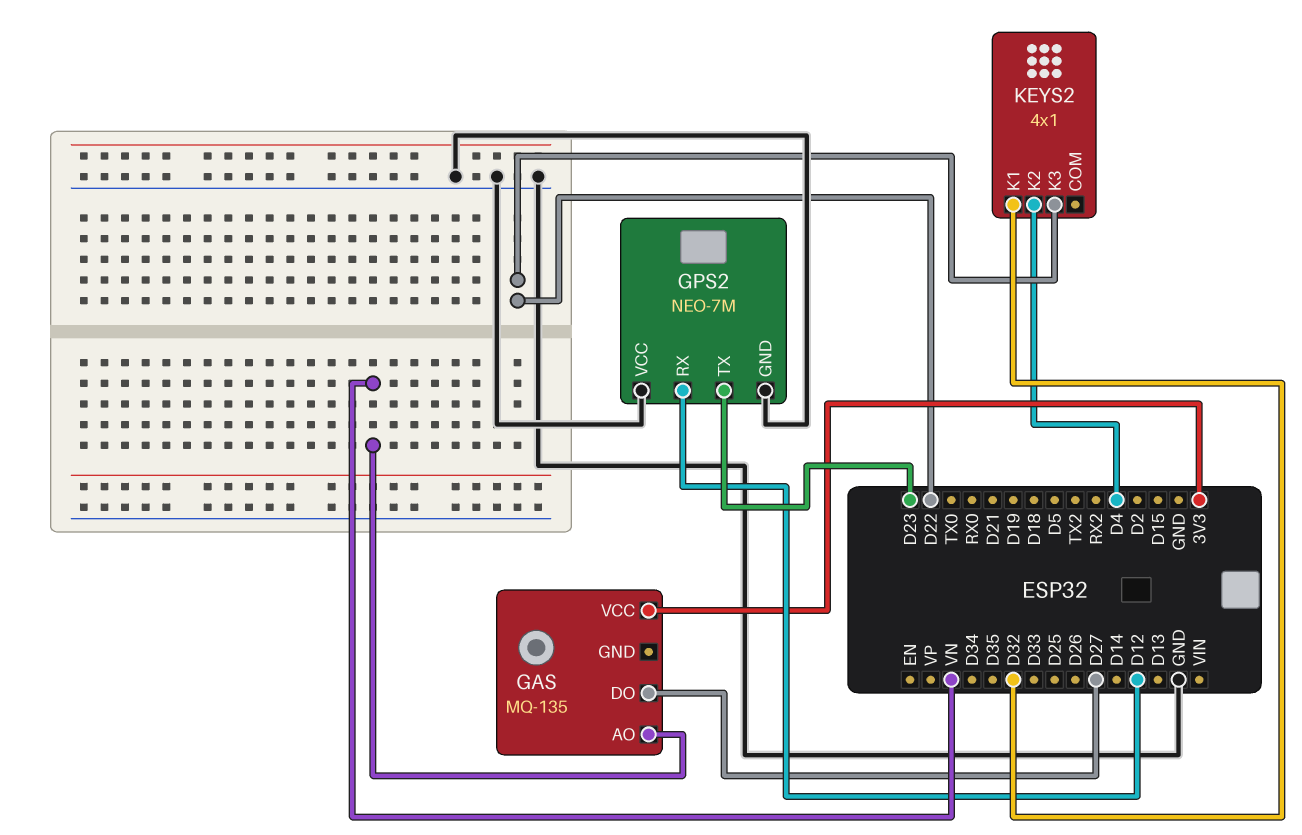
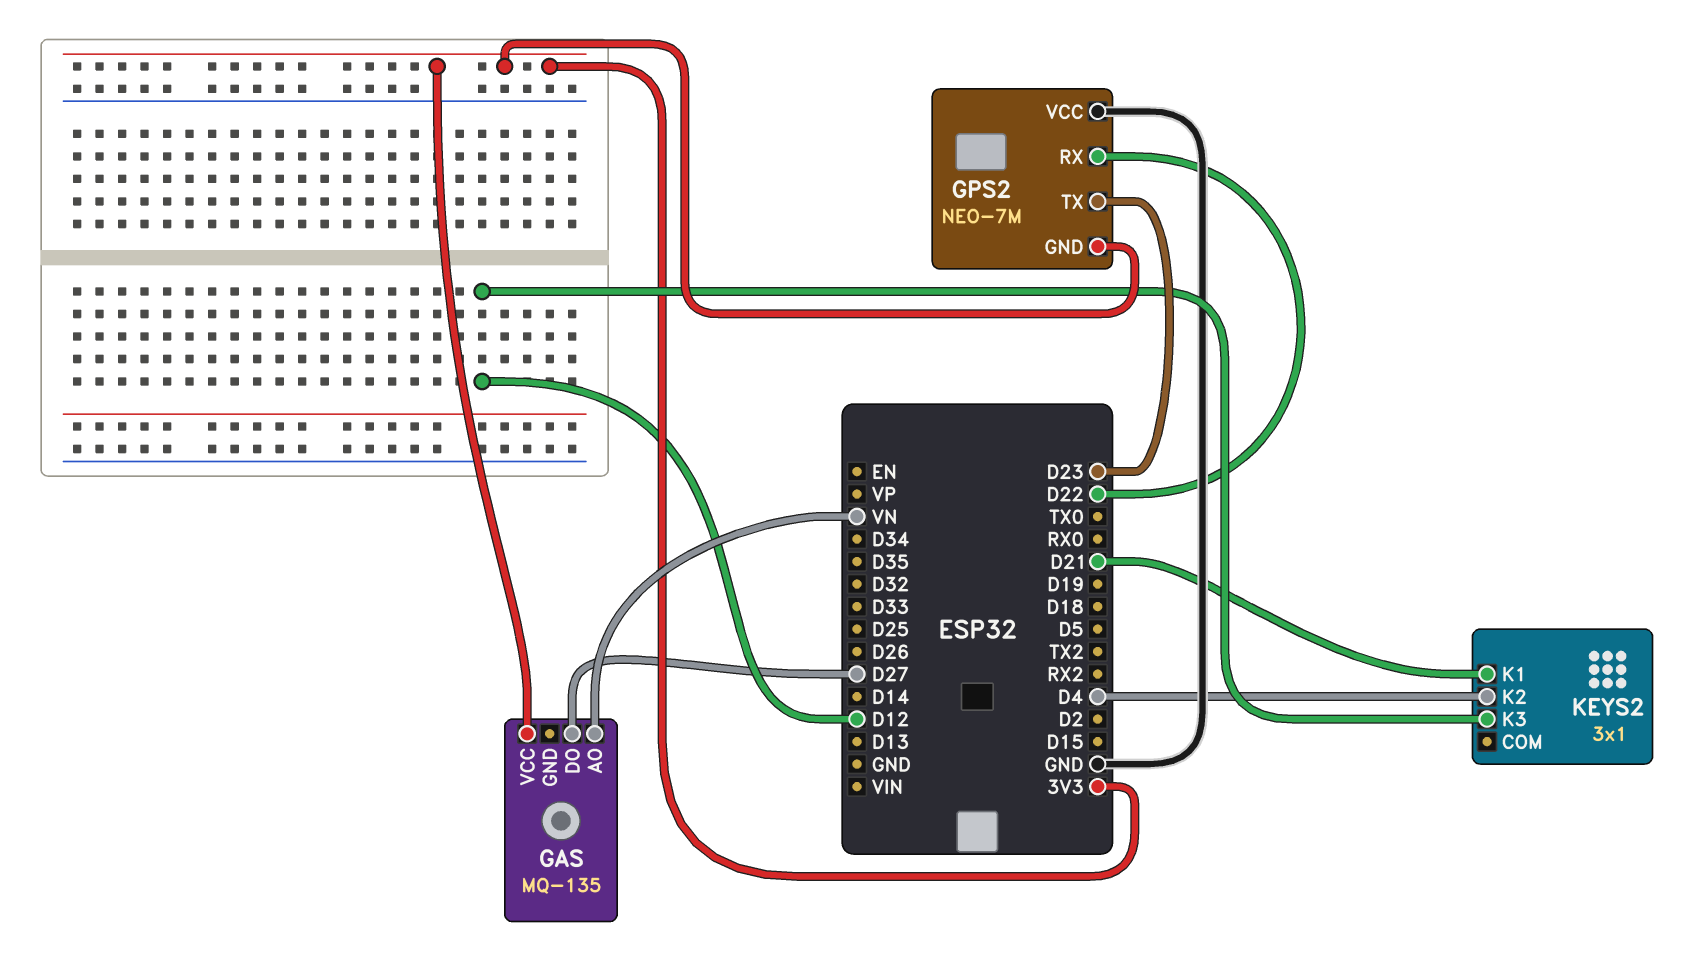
GPS2 pin GND: GND -> 3V3
GPS2 pin RX: D12 -> D22
KEYS2: 4x1 -> 3x1
KEYS2 pin K1: D32 -> D21
KEYS2 pin K3: D22 -> D12

